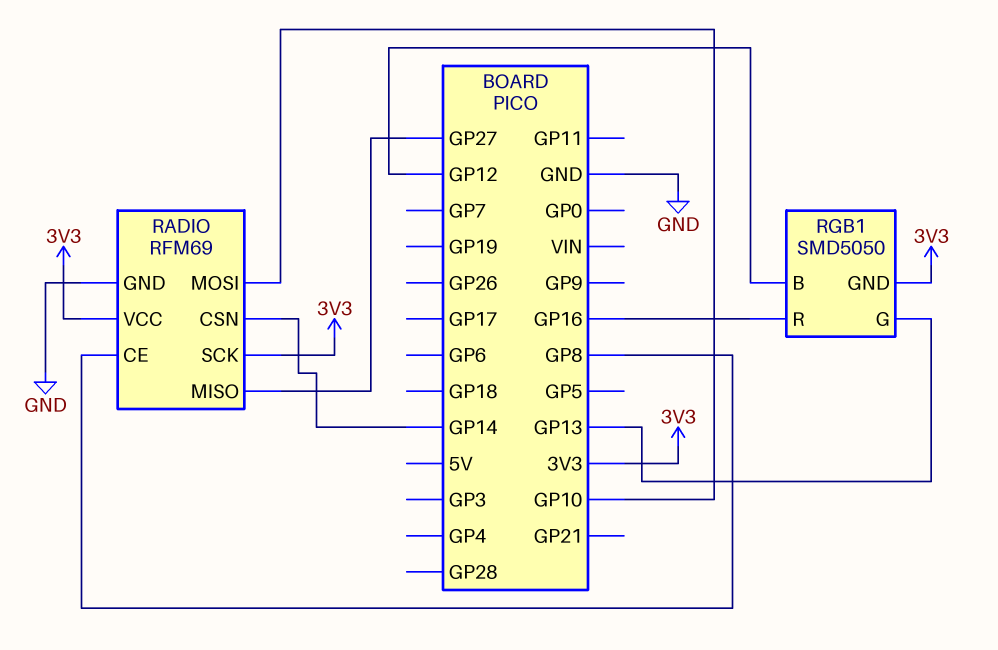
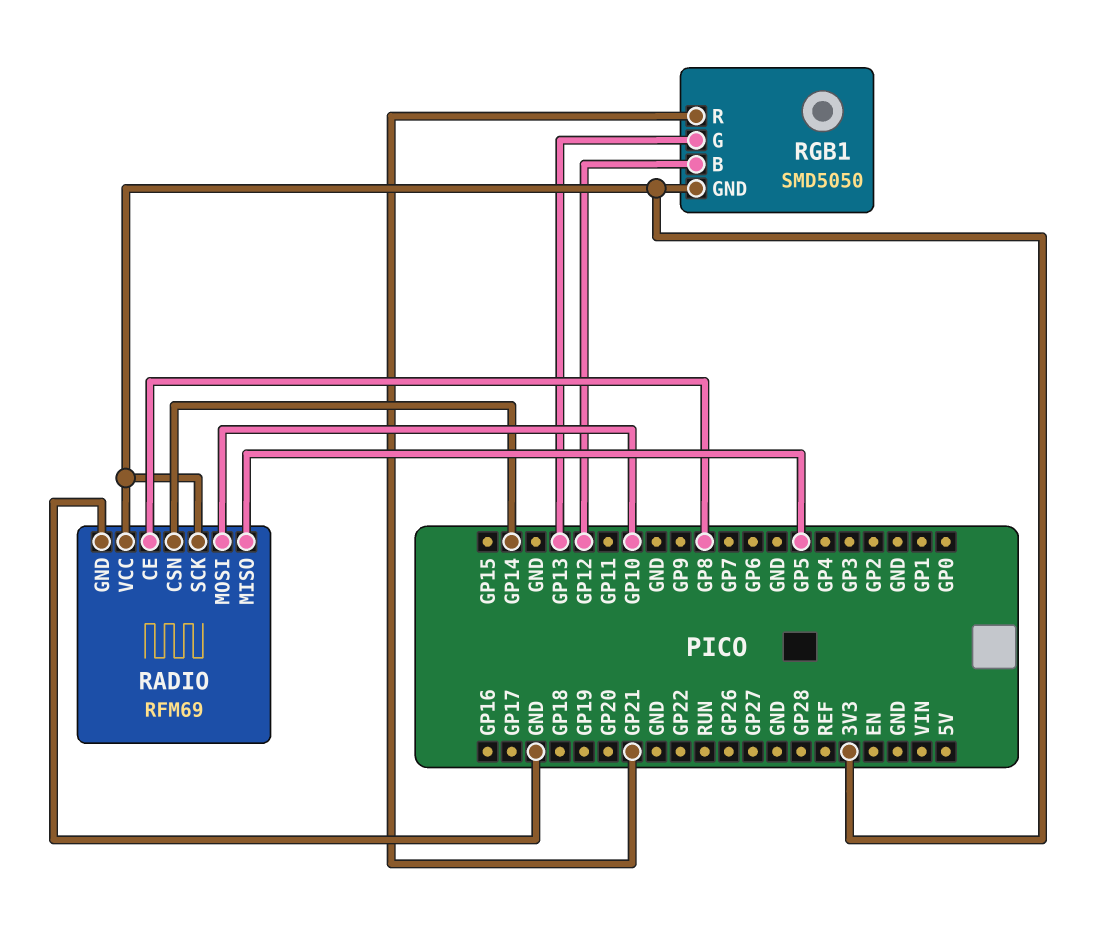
RADIO pin MISO: GP27 -> GP5
RGB1 pin R: GP16 -> GP21

